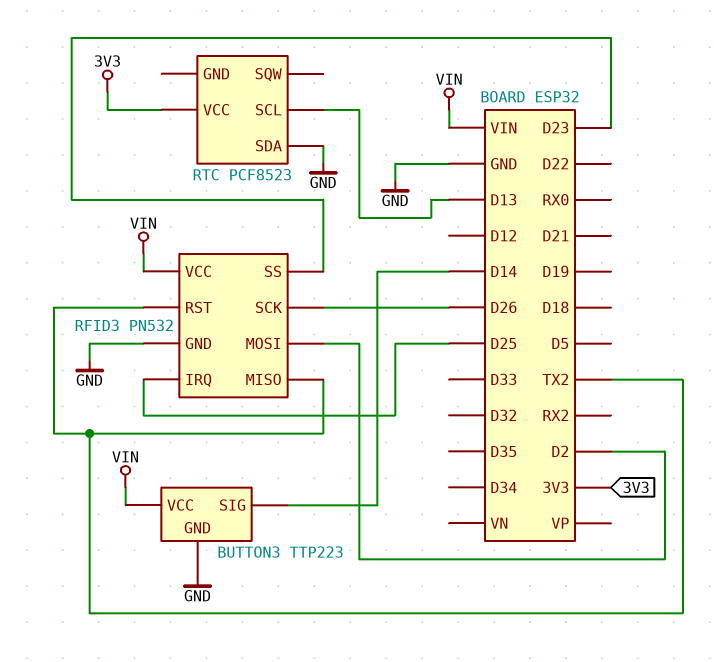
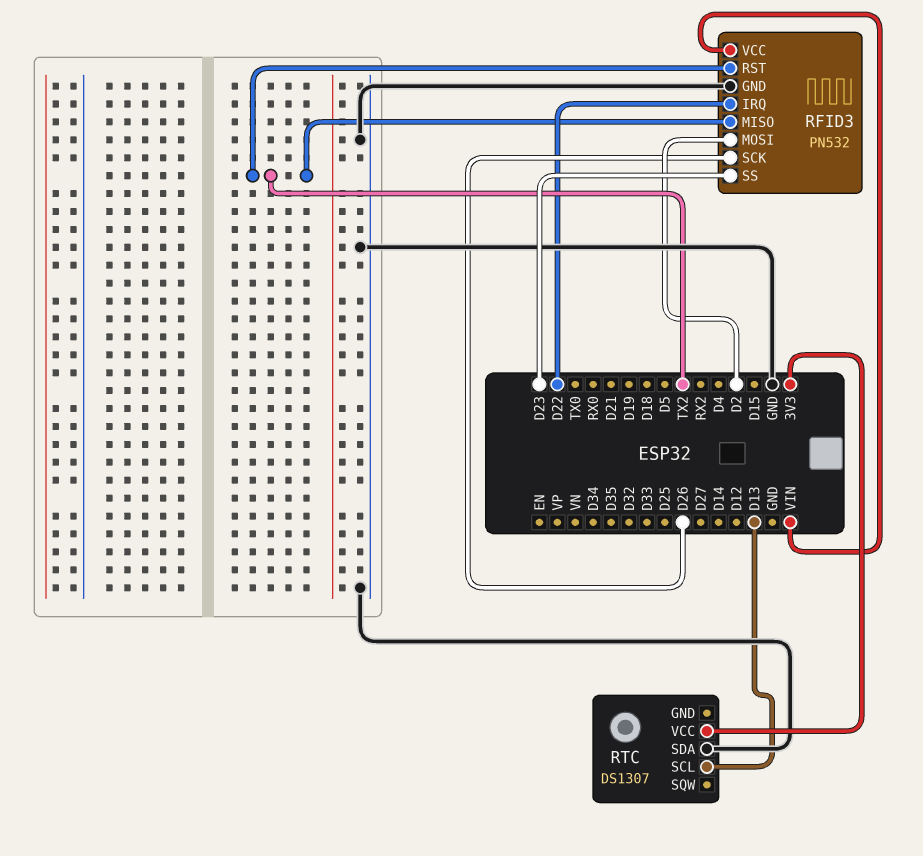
BUTTON3: TTP223 -> none
BUTTON3 pin GND: GND -> none
BUTTON3 pin SIG: D14 -> none
BUTTON3 pin VCC: VIN -> none
RFID3 pin IRQ: D25 -> D22
RTC: PCF8523 -> DS1307

